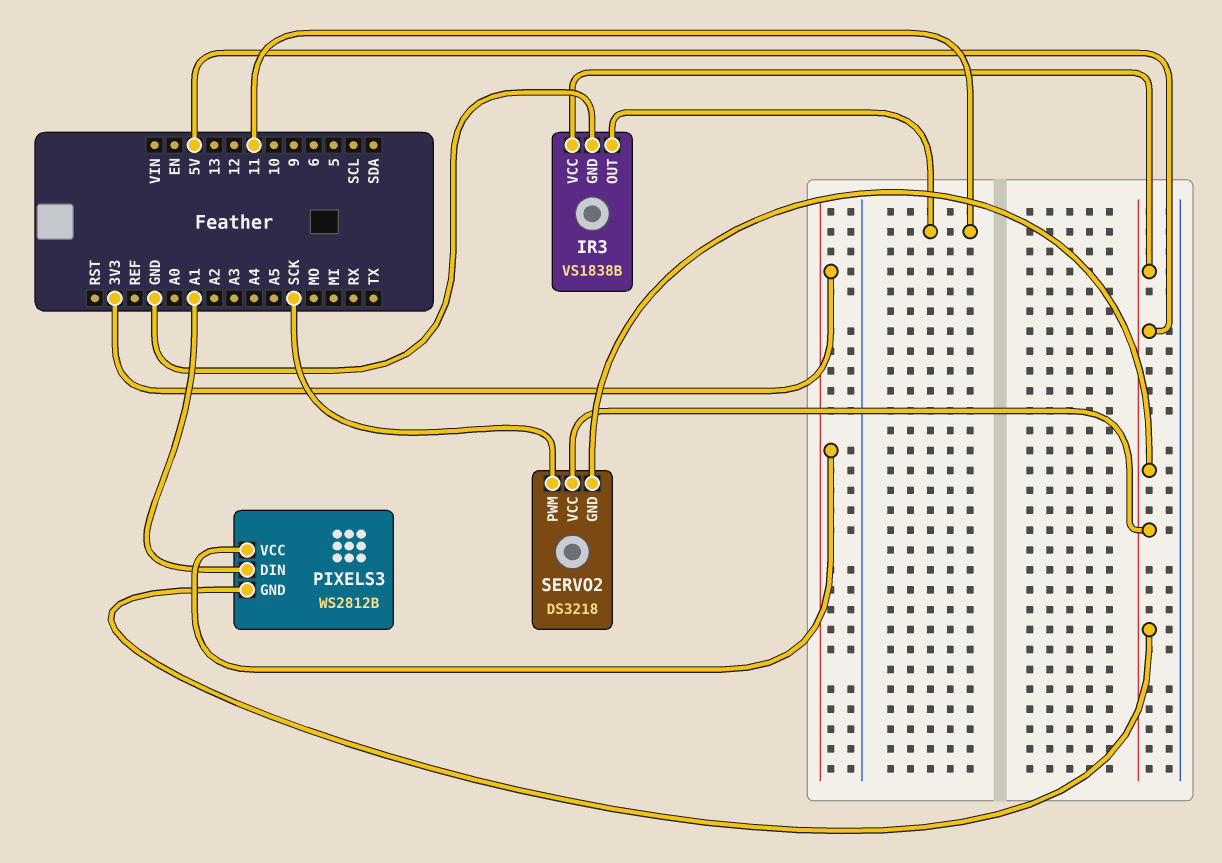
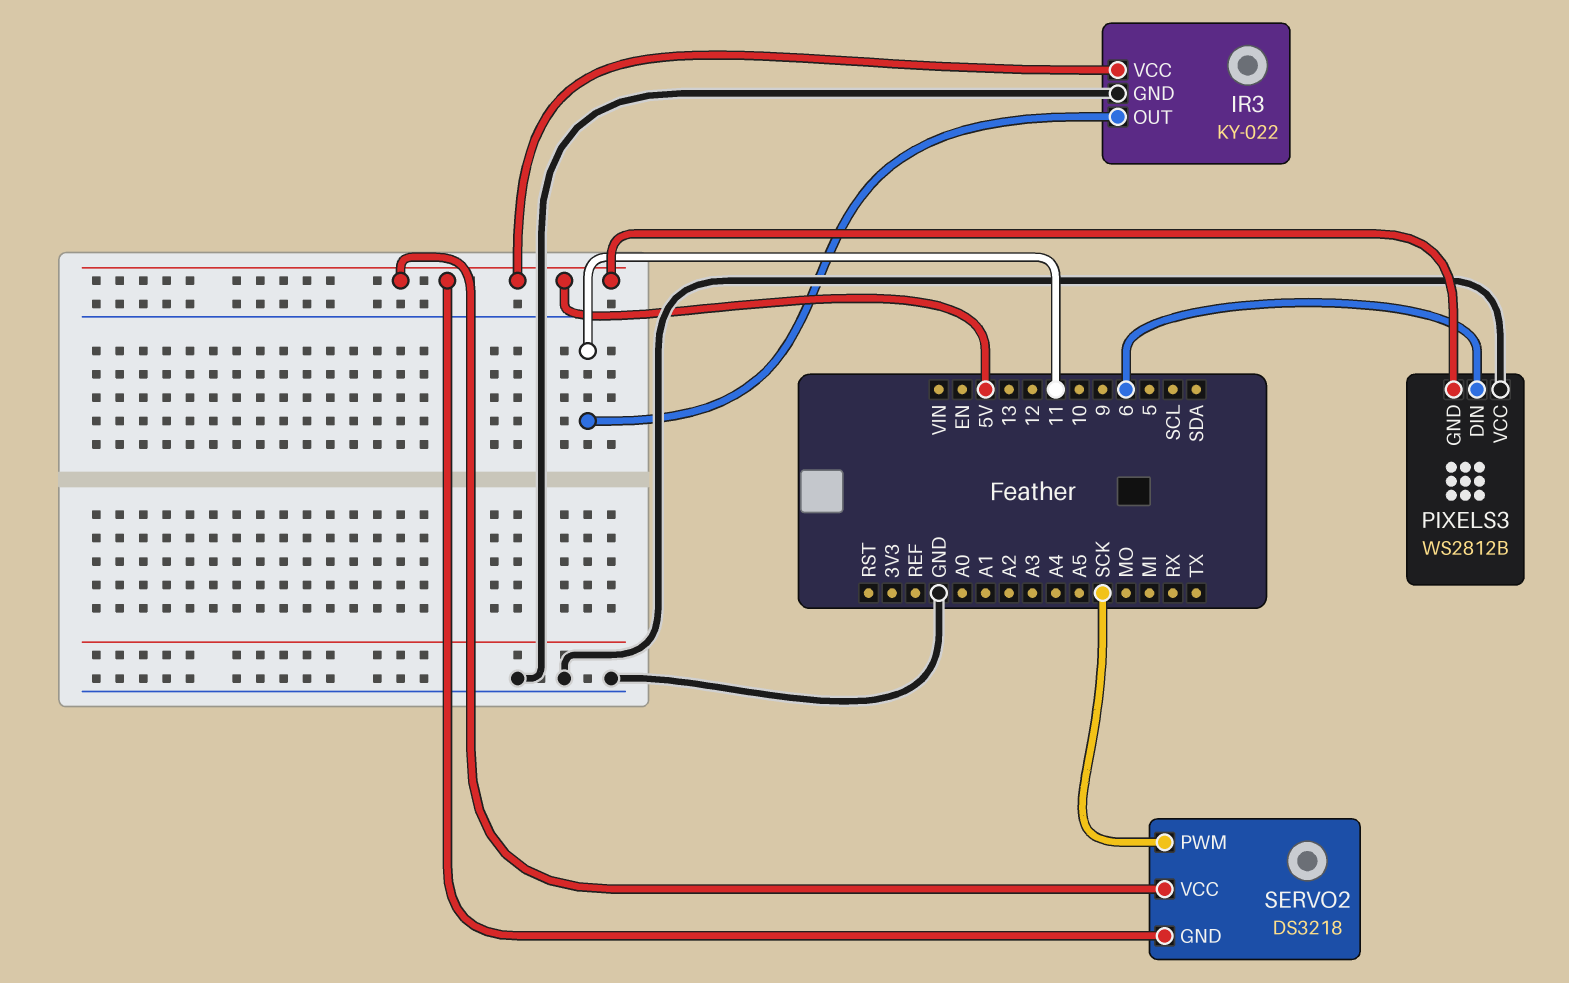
IR3: VS1838B -> KY-022
PIXELS3 pin DIN: A1 -> 6
PIXELS3 pin VCC: 3V3 -> GND

